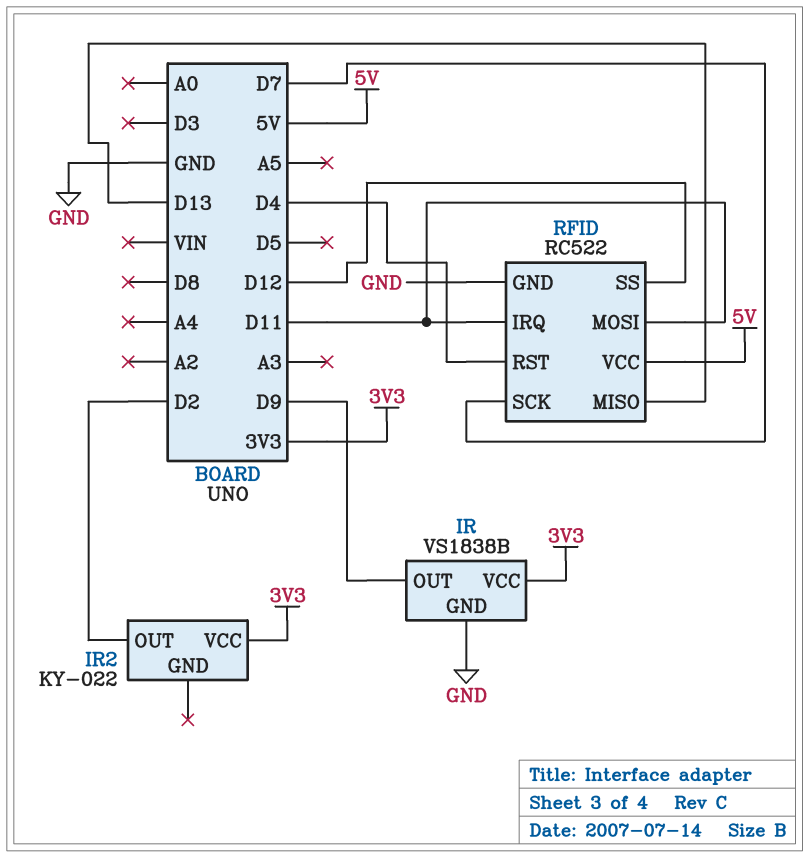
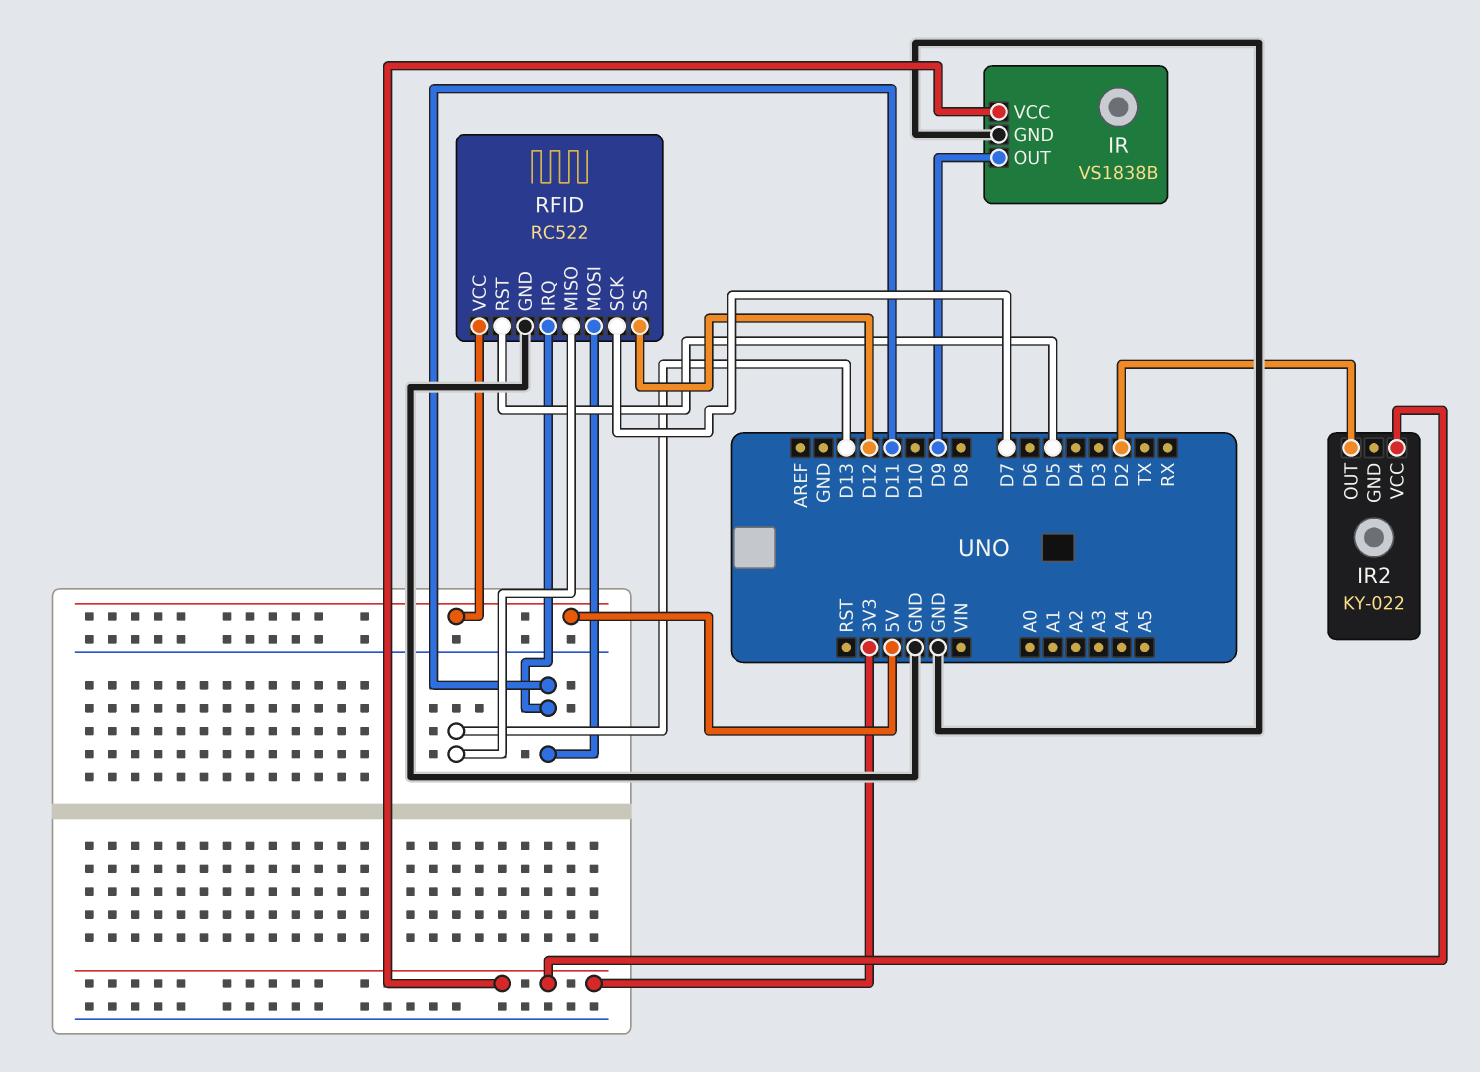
RFID pin RST: D4 -> D5

